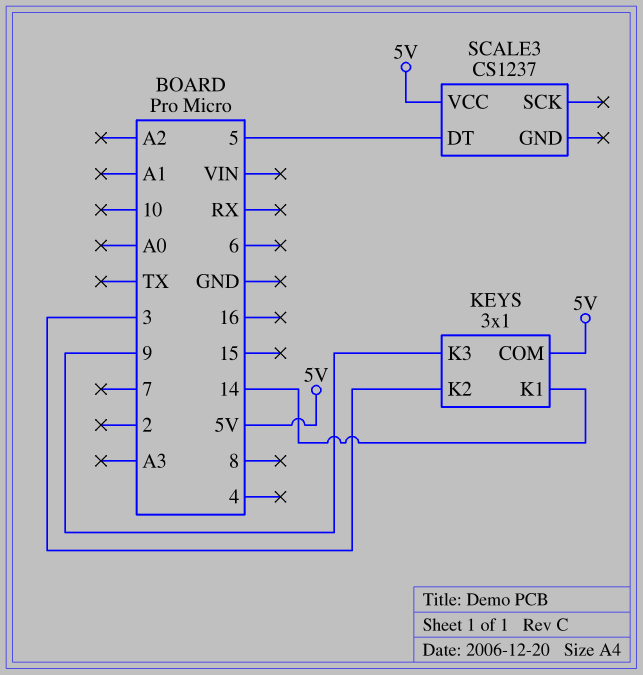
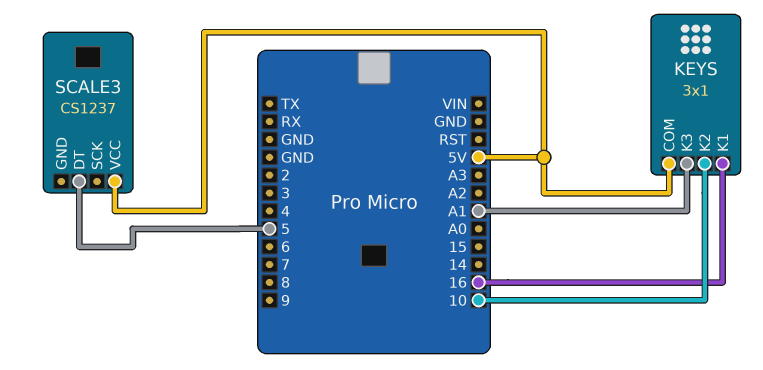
KEYS pin K1: 14 -> 16
KEYS pin K2: 3 -> 10
KEYS pin K3: 9 -> A1

